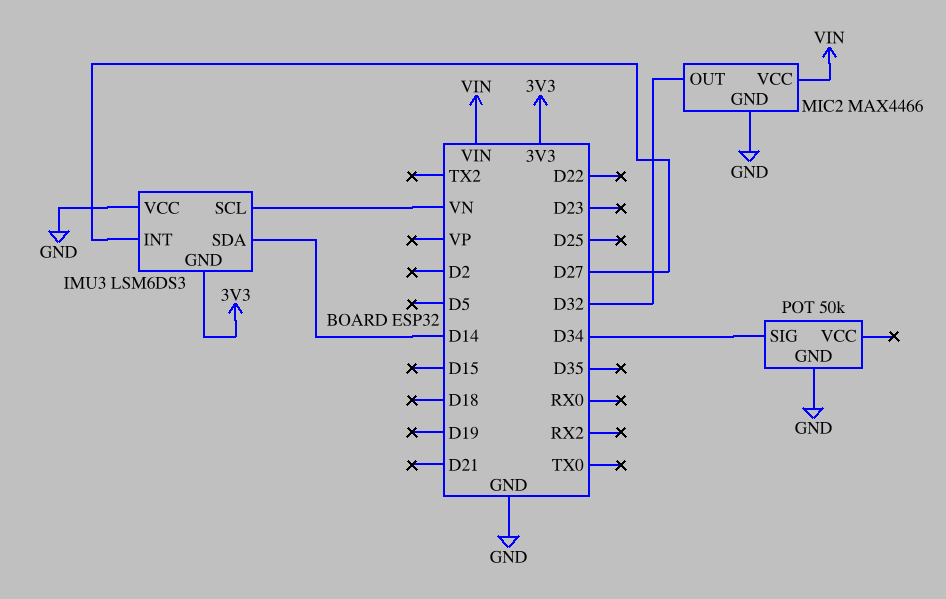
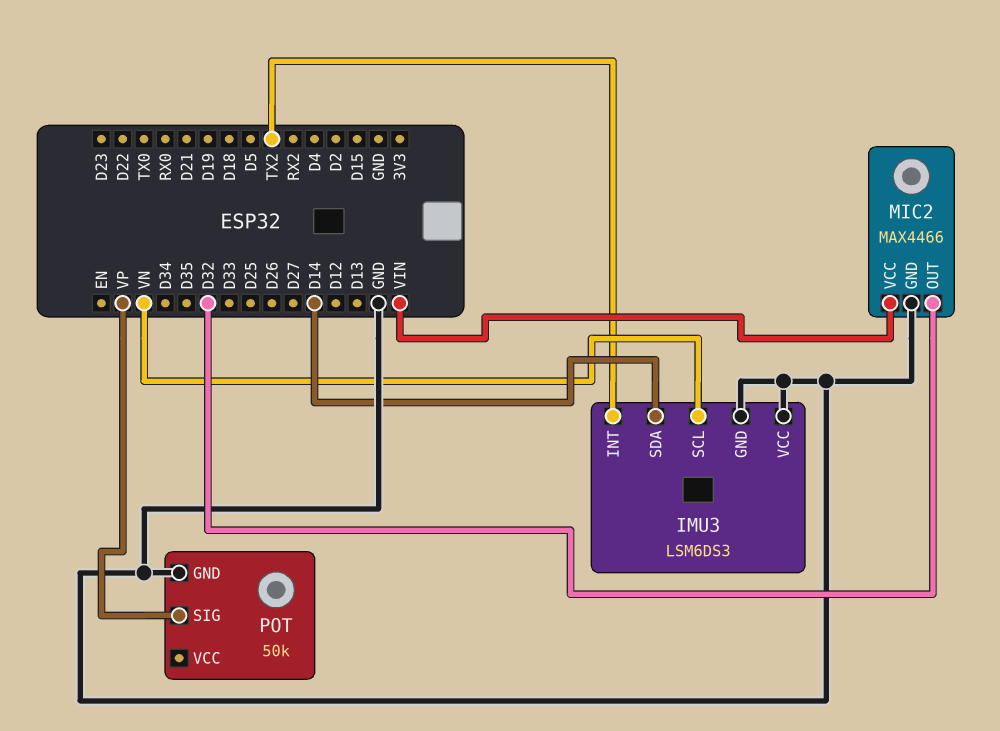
IMU3 pin GND: 3V3 -> GND
IMU3 pin INT: D27 -> TX2
POT pin SIG: D34 -> VP

